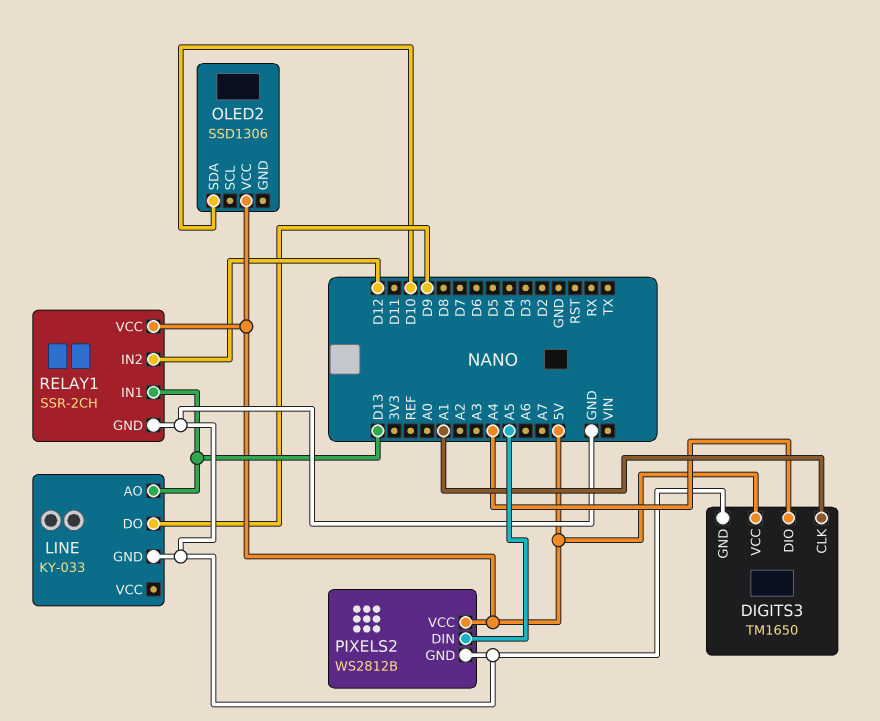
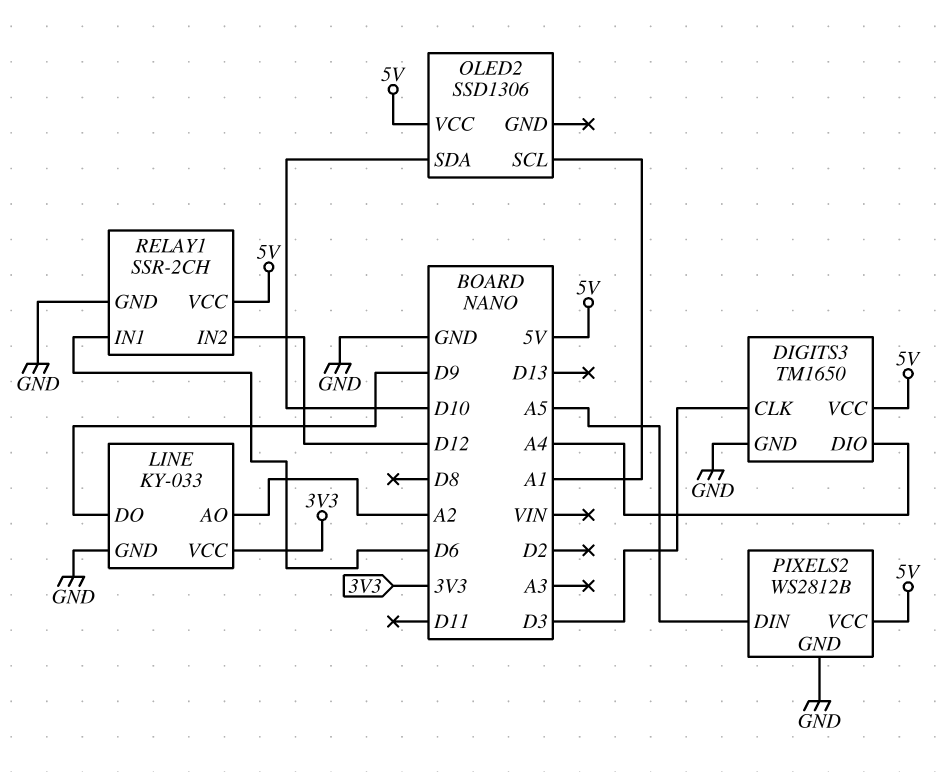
DIGITS3 pin CLK: A1 -> D3
LINE pin AO: D13 -> A2
LINE pin VCC: none -> 3V3
OLED2 pin SCL: none -> A1
RELAY1 pin IN1: D13 -> D6

